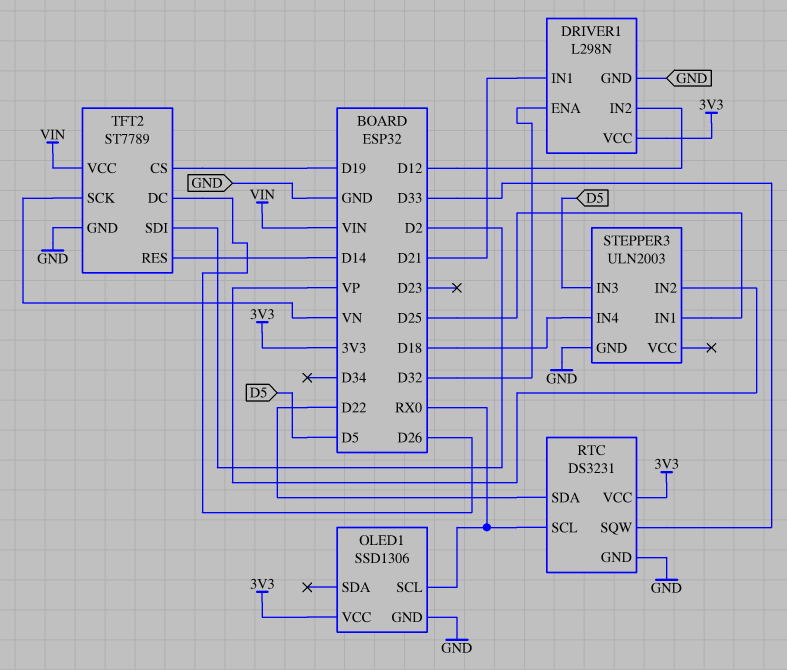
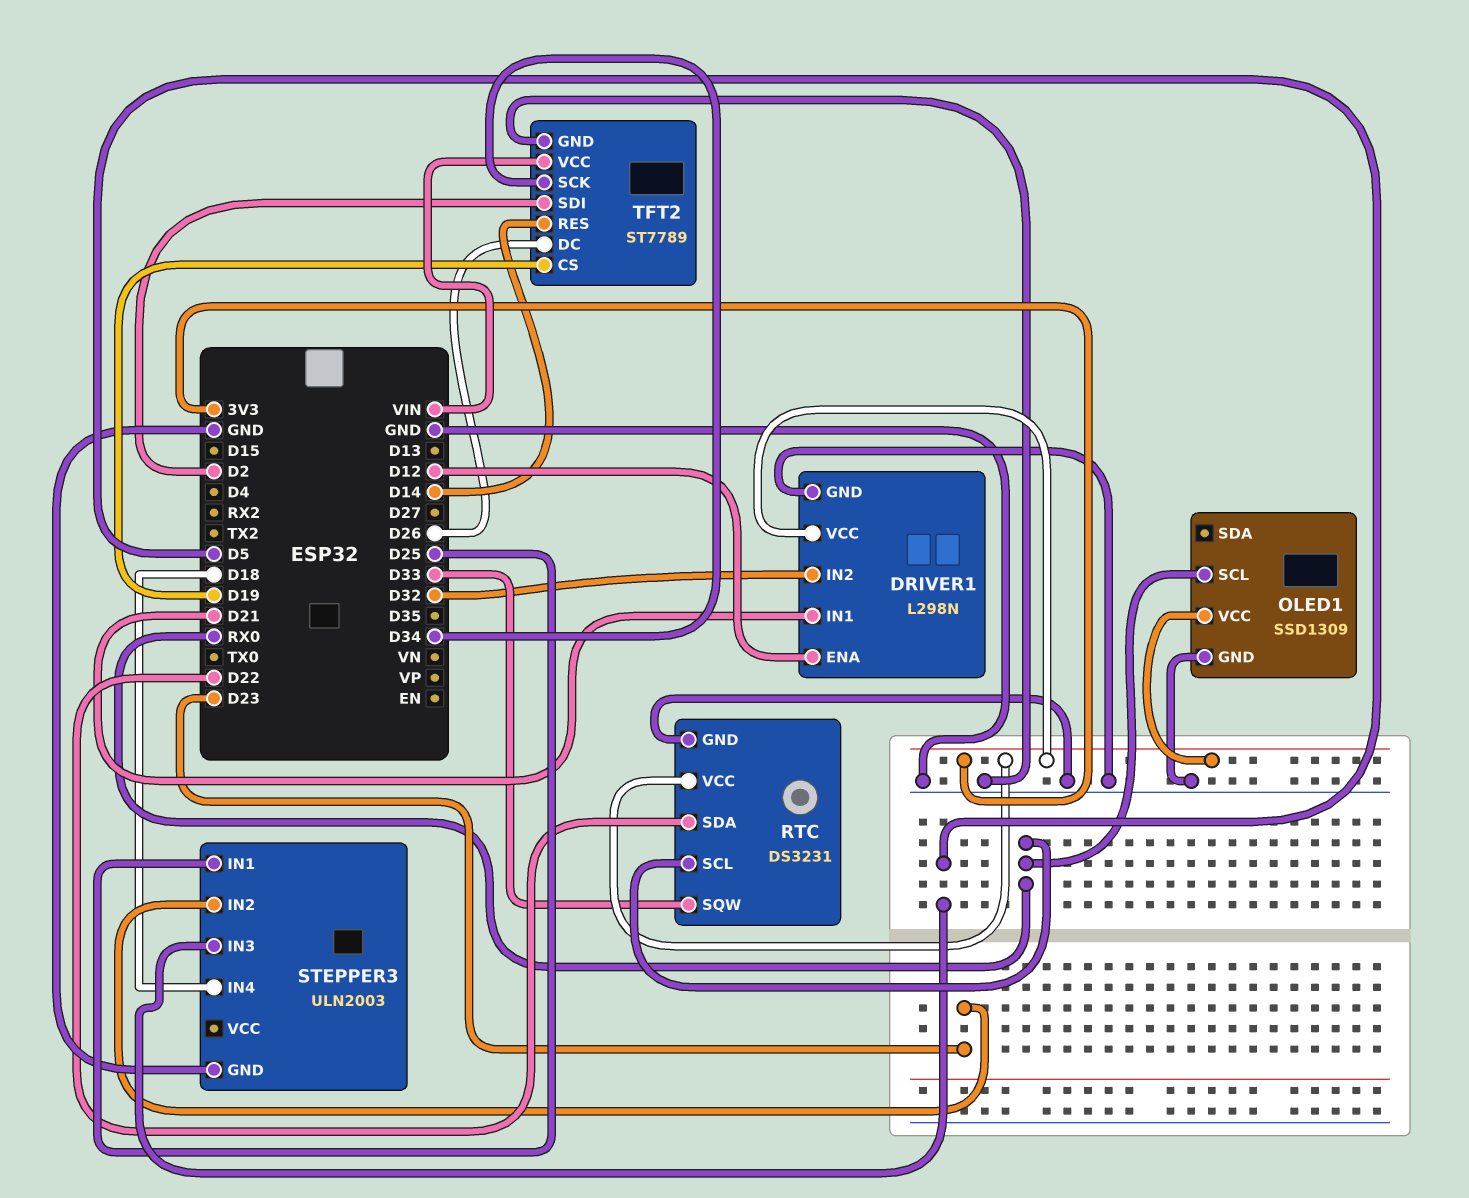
DRIVER1 pin ENA: D32 -> D12
DRIVER1 pin IN2: D12 -> D32
OLED1: SSD1306 -> SSD1309
STEPPER3 pin IN2: VP -> D23
TFT2 pin SCK: VN -> D34

